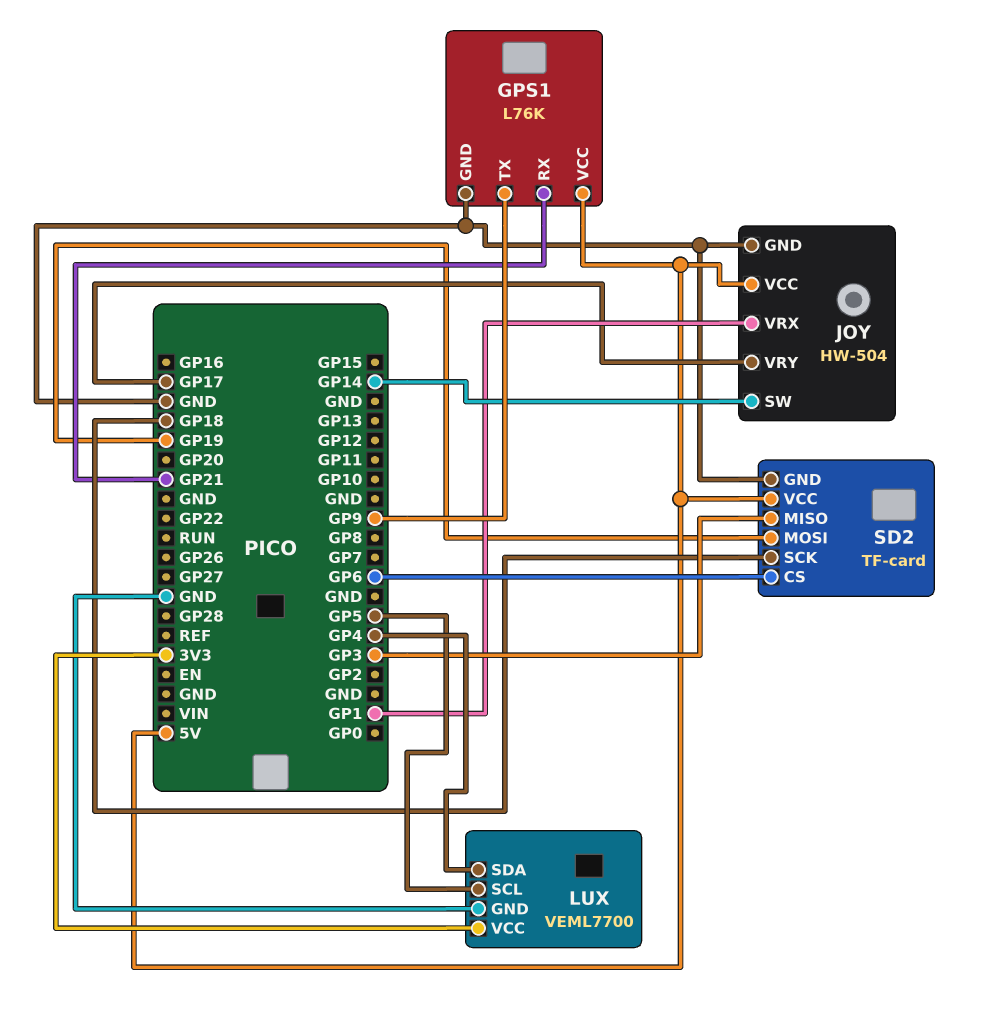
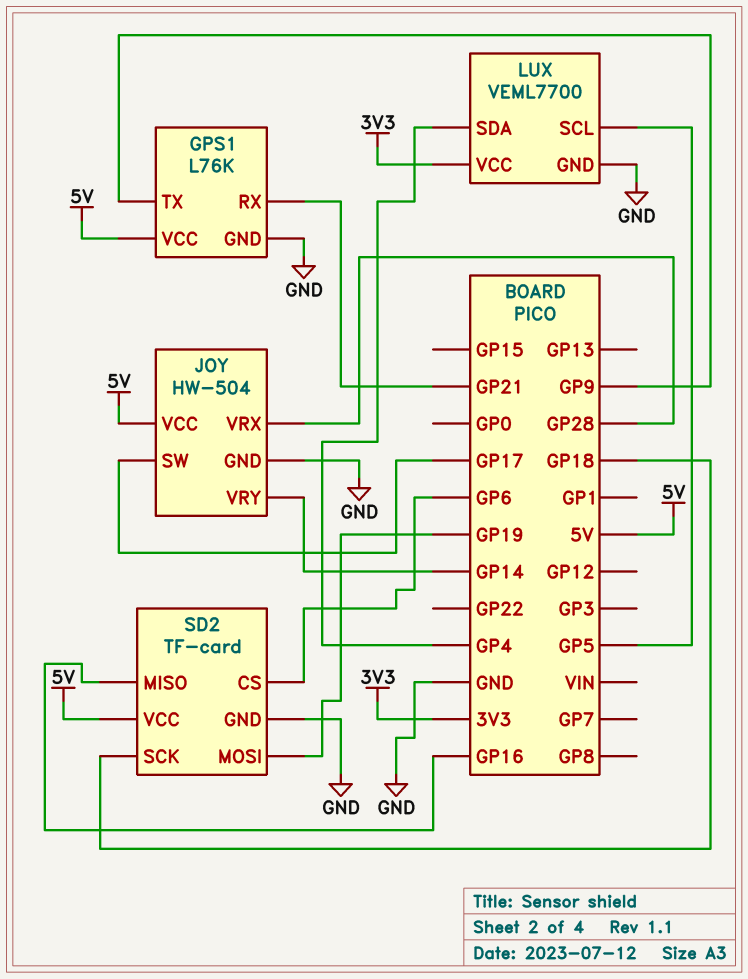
JOY pin SW: GP14 -> GP17
JOY pin VRX: GP1 -> GP28
JOY pin VRY: GP17 -> GP14
SD2 pin MISO: GP3 -> GP16

